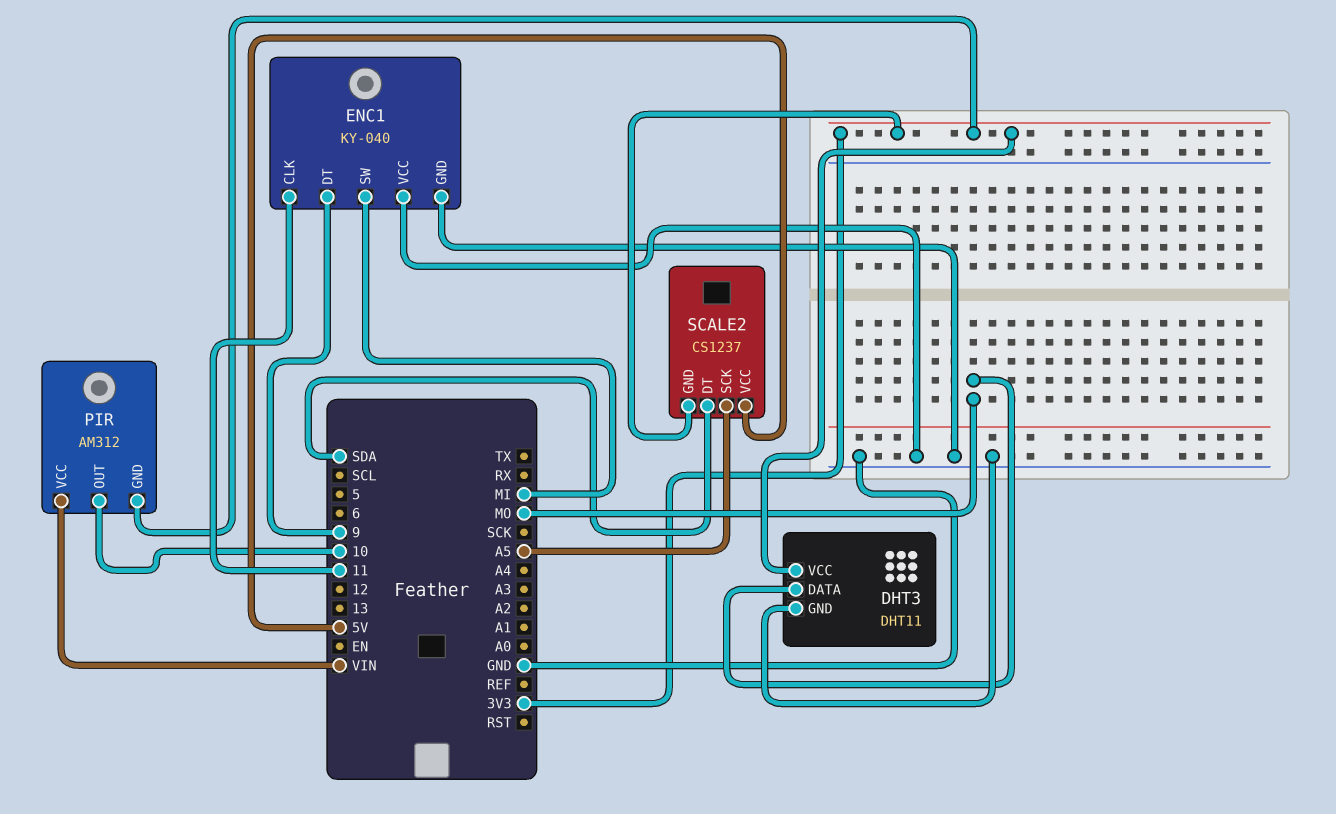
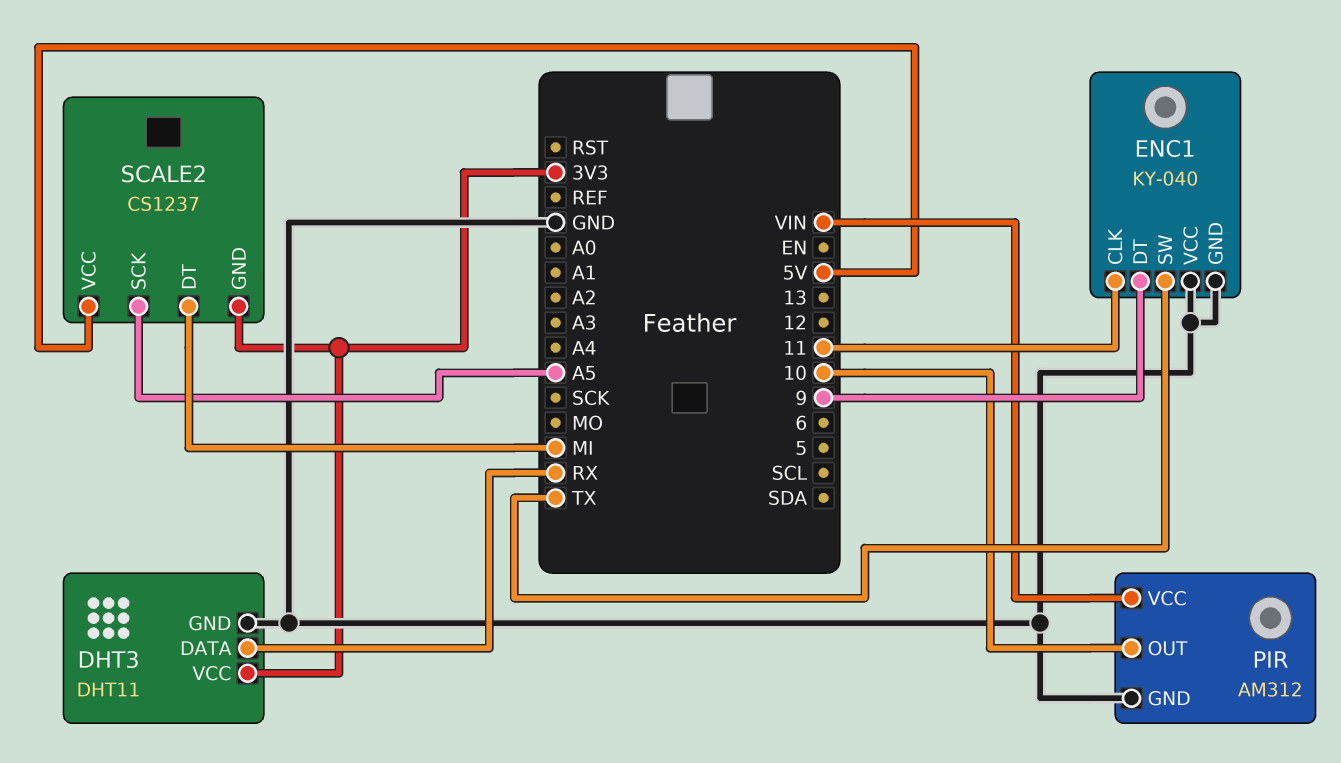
DHT3 pin DATA: MO -> RX
ENC1 pin SW: MI -> TX
PIR pin GND: 3V3 -> GND
SCALE2 pin DT: SDA -> MI

